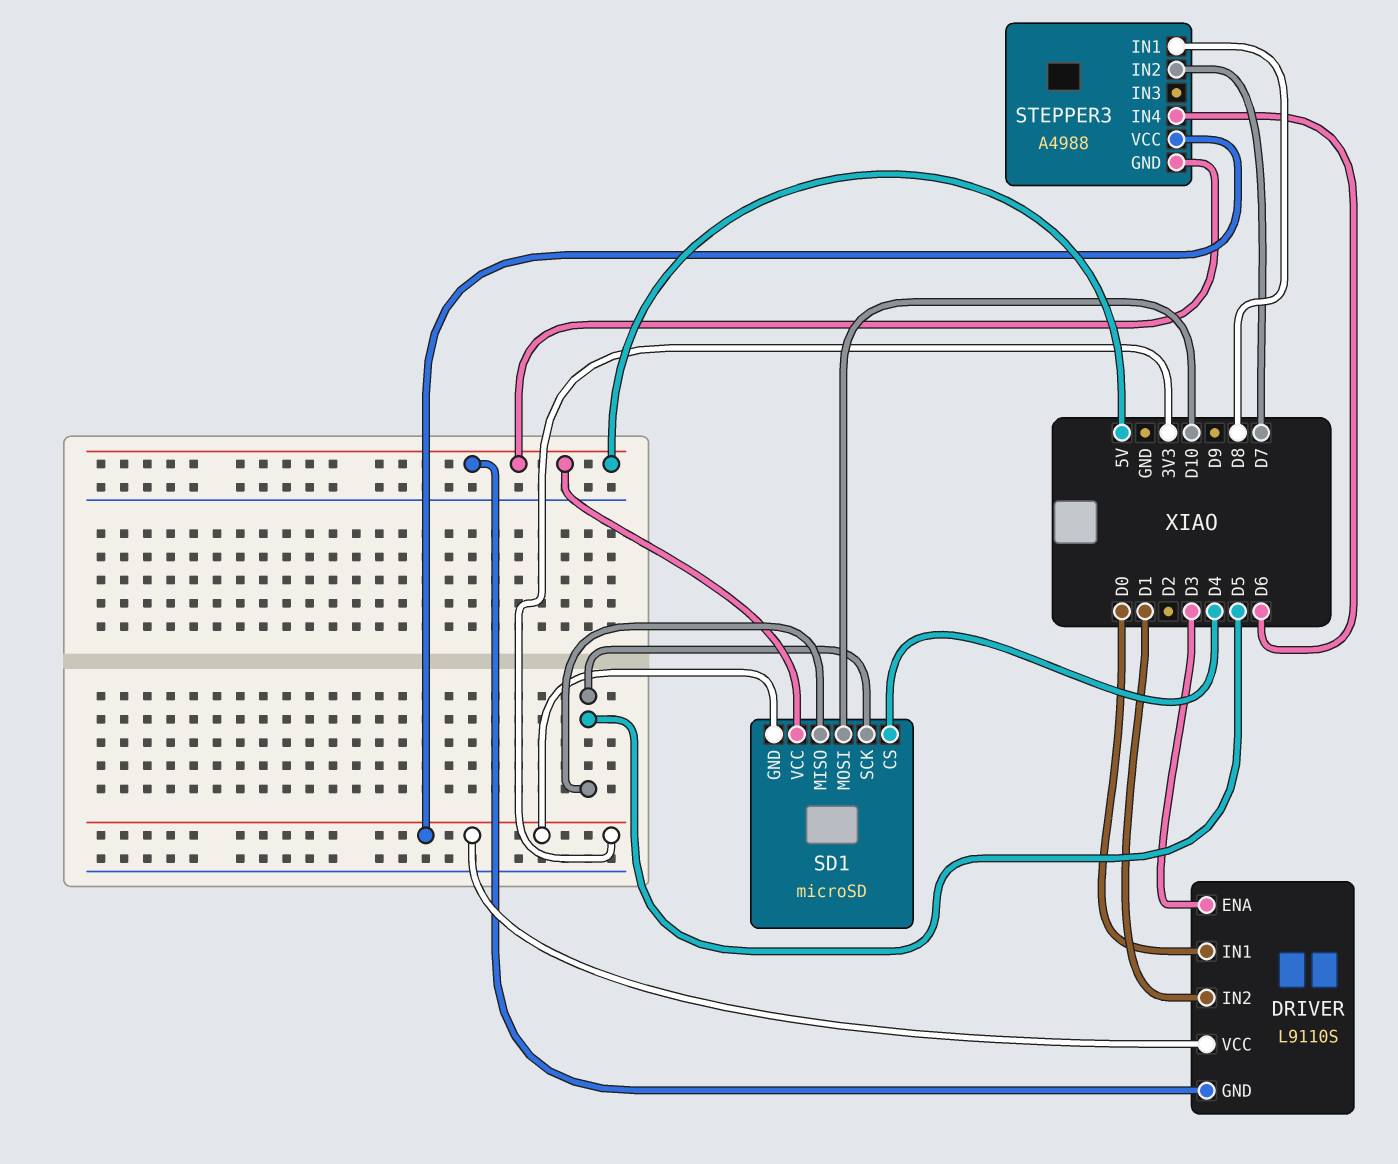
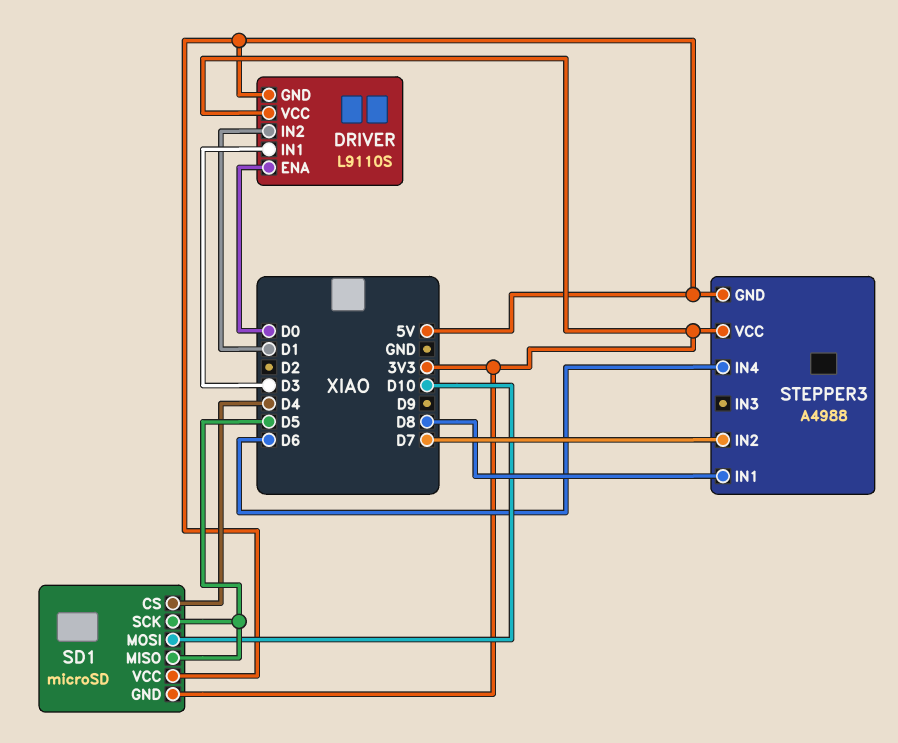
DRIVER pin ENA: D3 -> D0
DRIVER pin IN1: D0 -> D3

